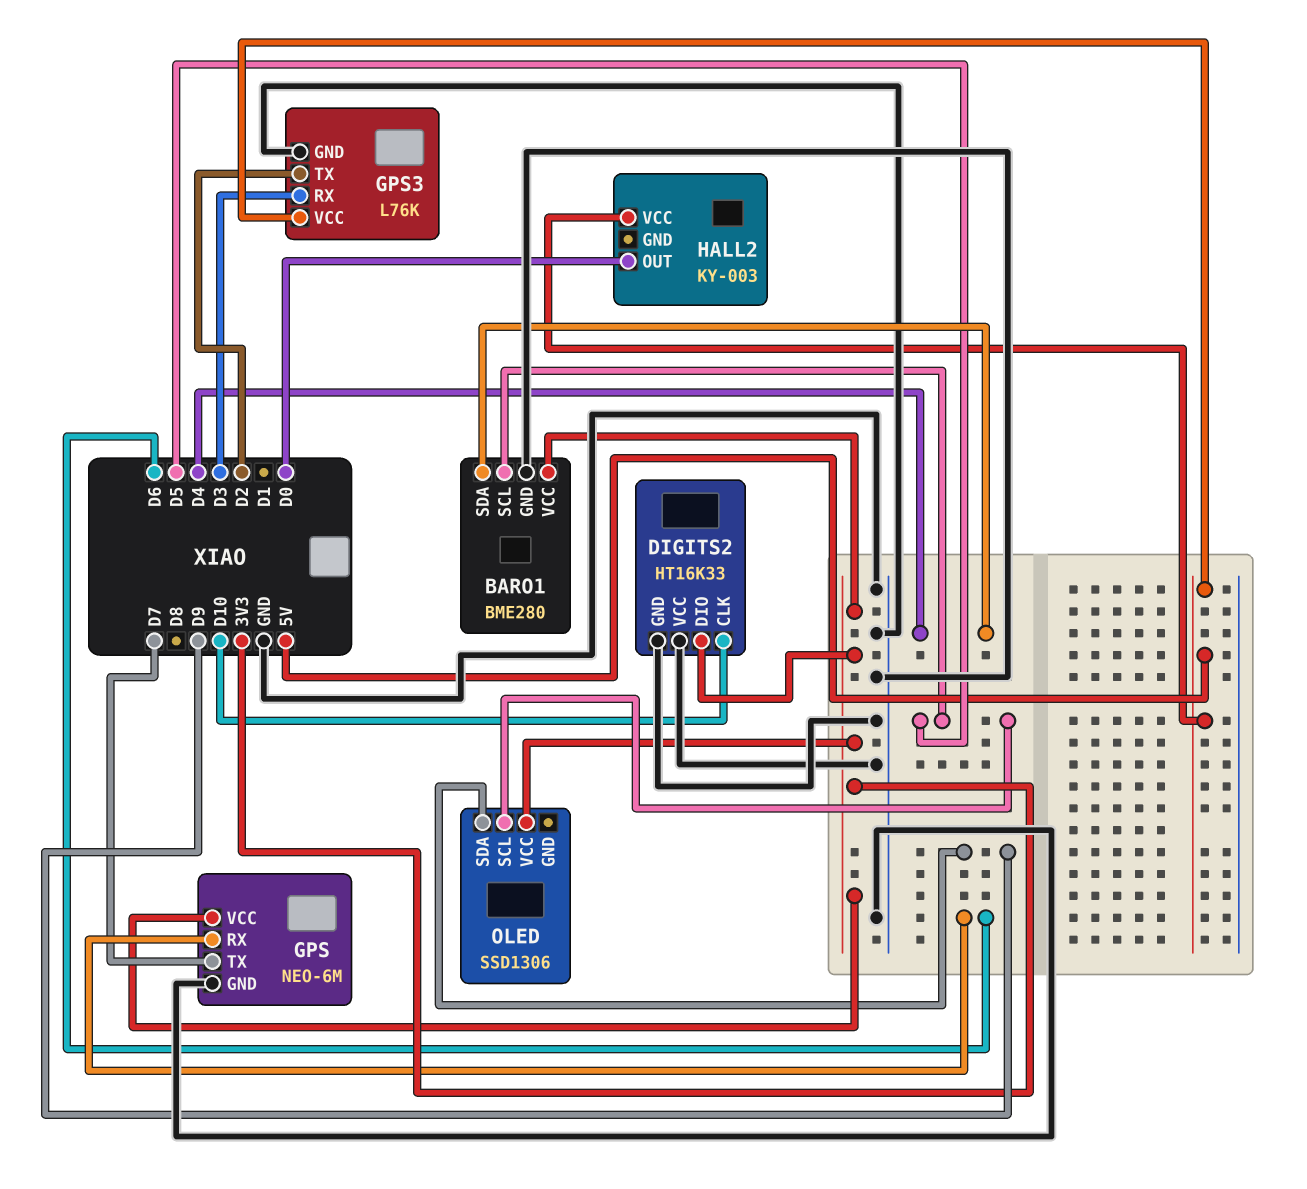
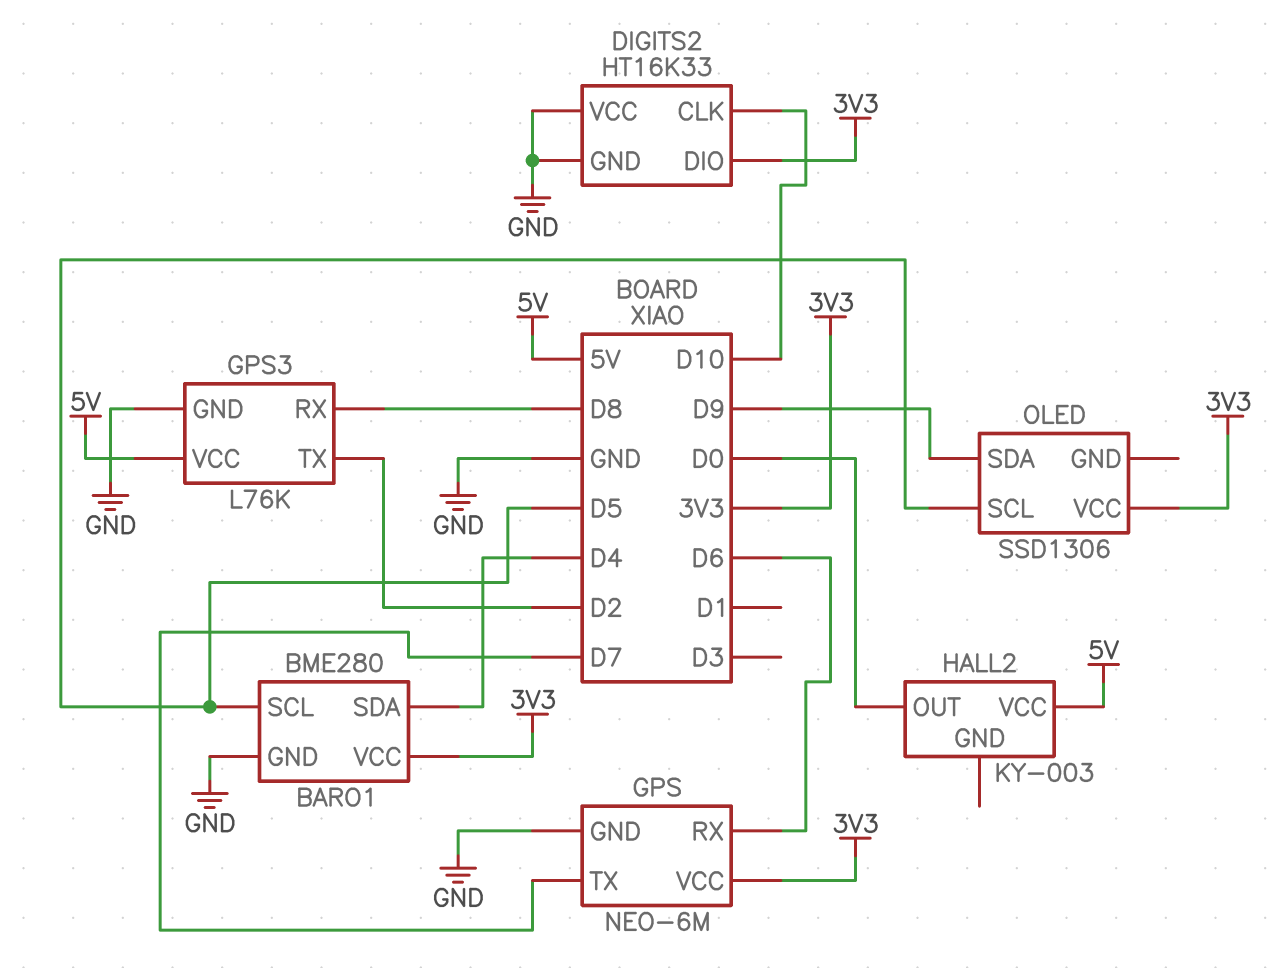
GPS3 pin RX: D3 -> D8

